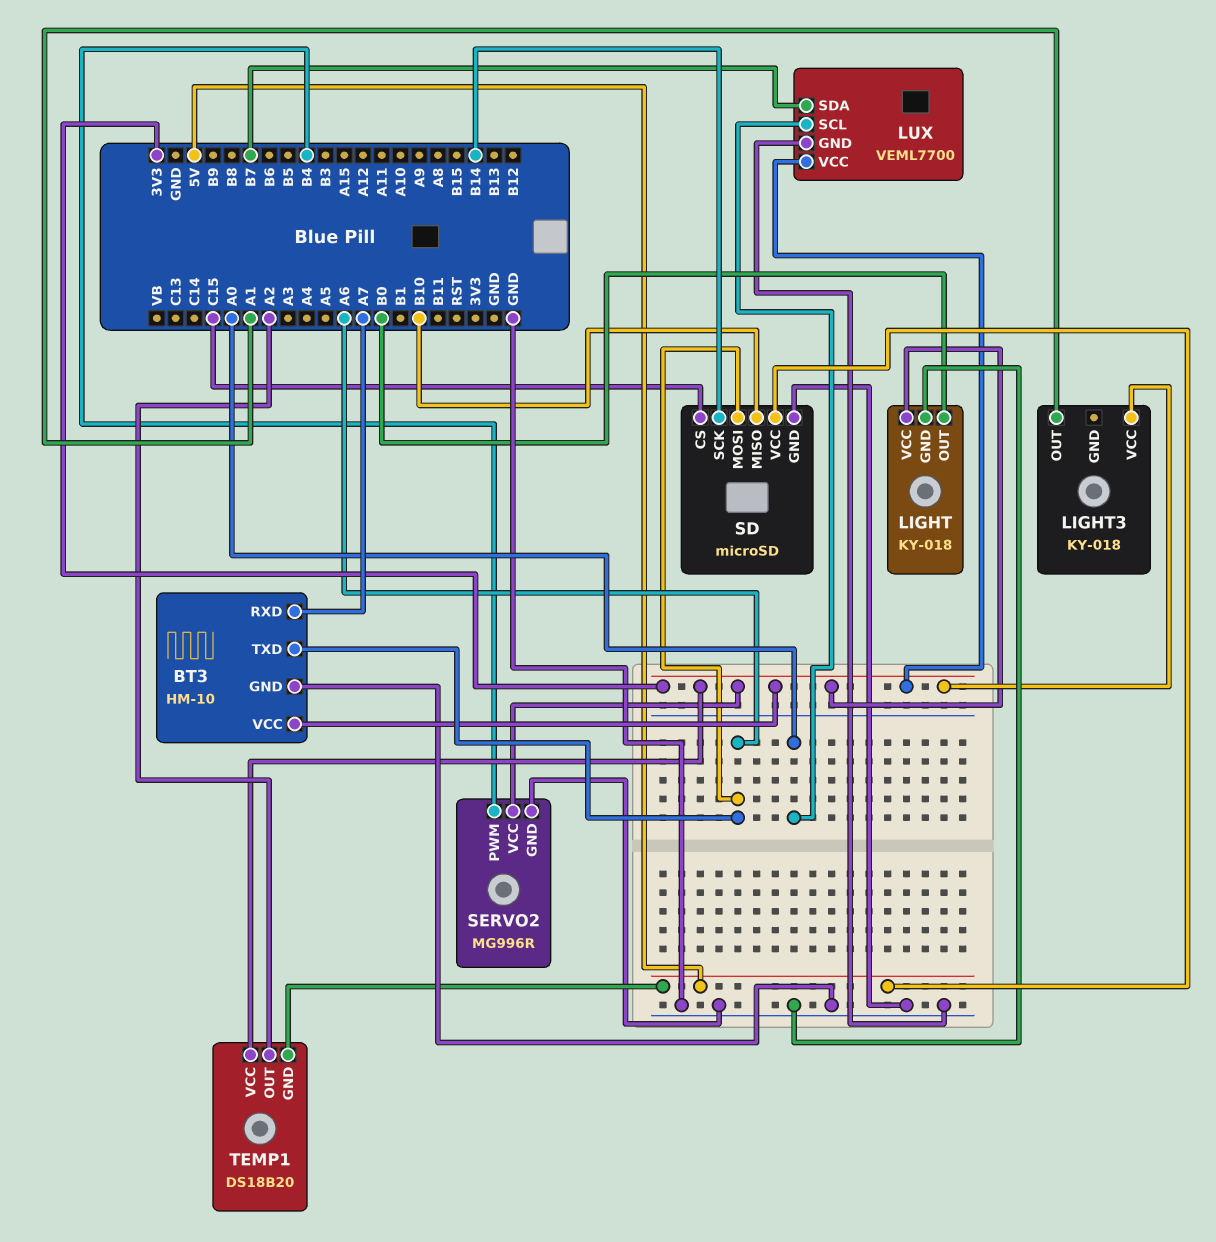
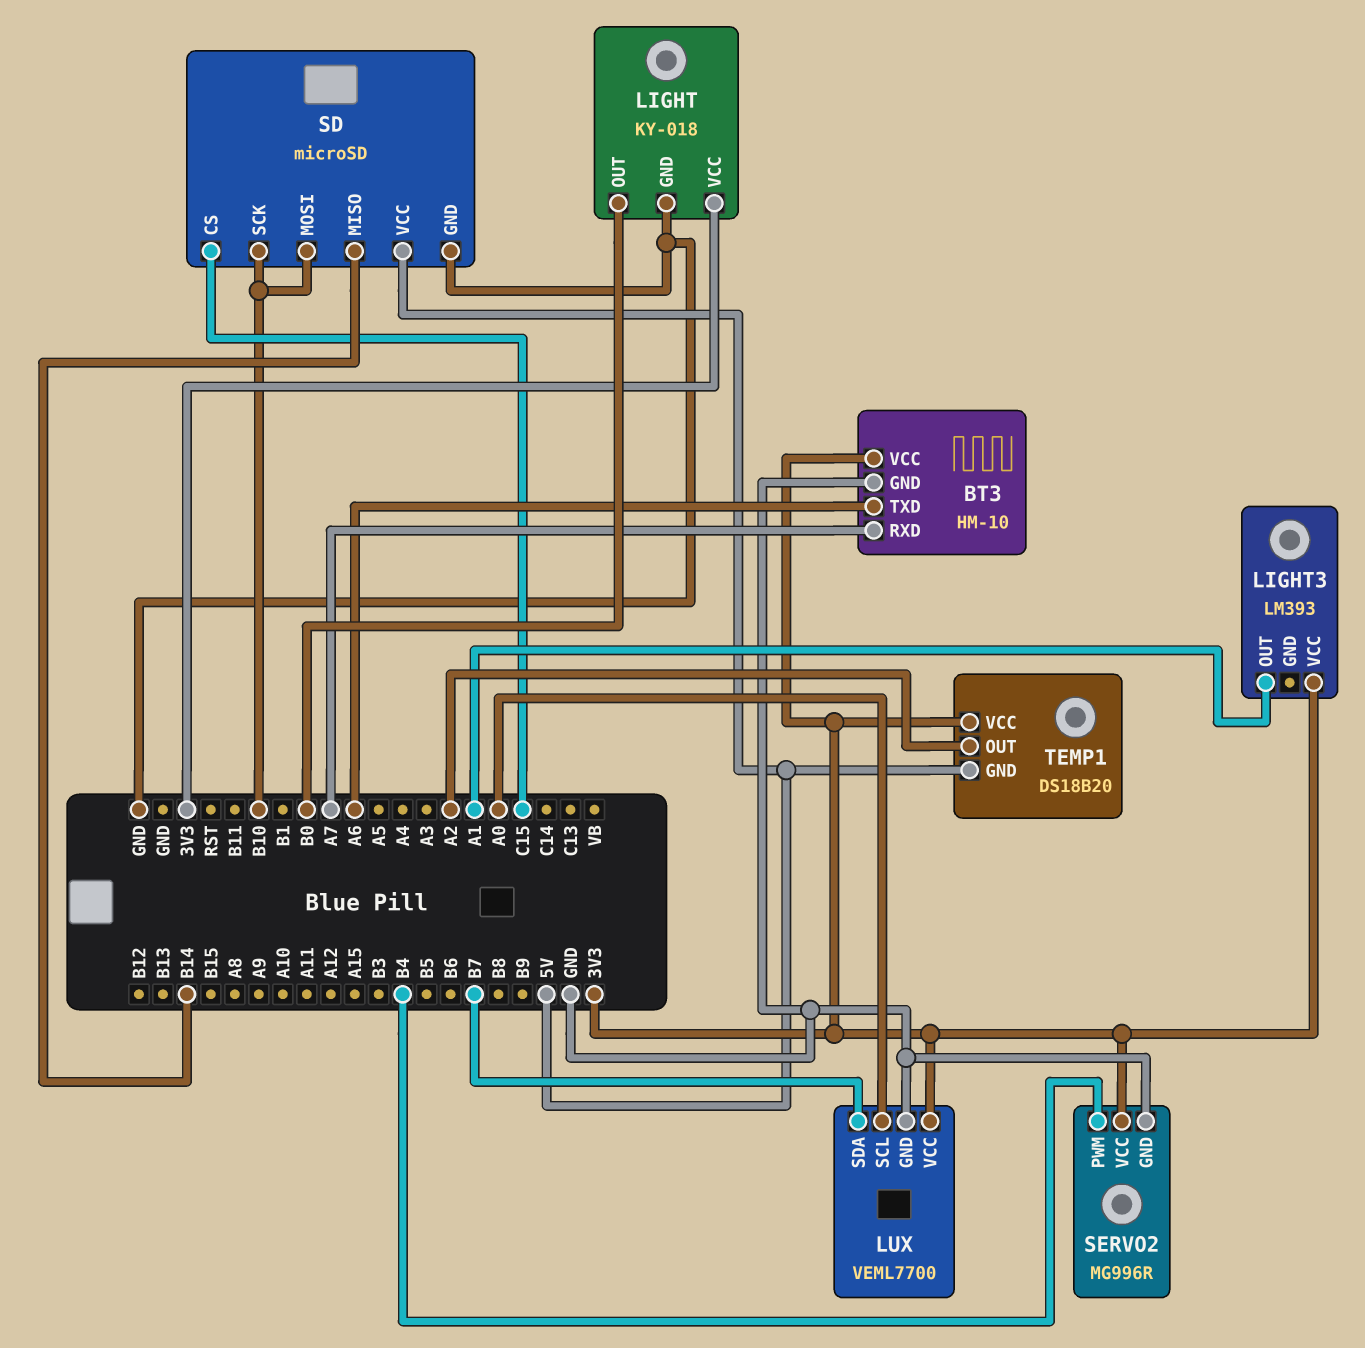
LIGHT3: KY-018 -> LM393
SD pin MISO: B10 -> B14
SD pin MOSI: A6 -> B10
SD pin SCK: B14 -> B10

